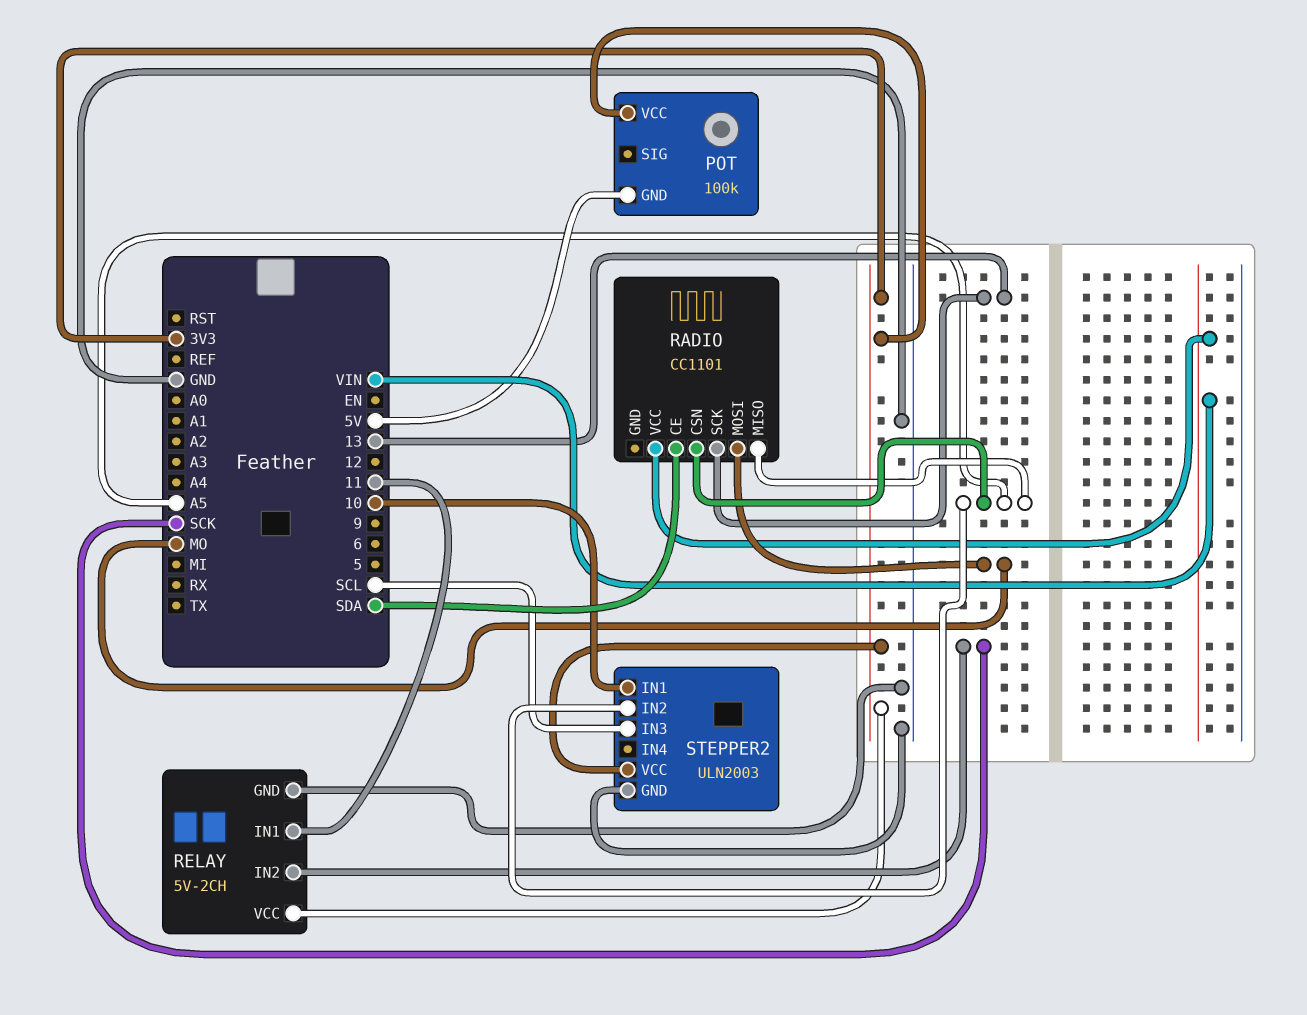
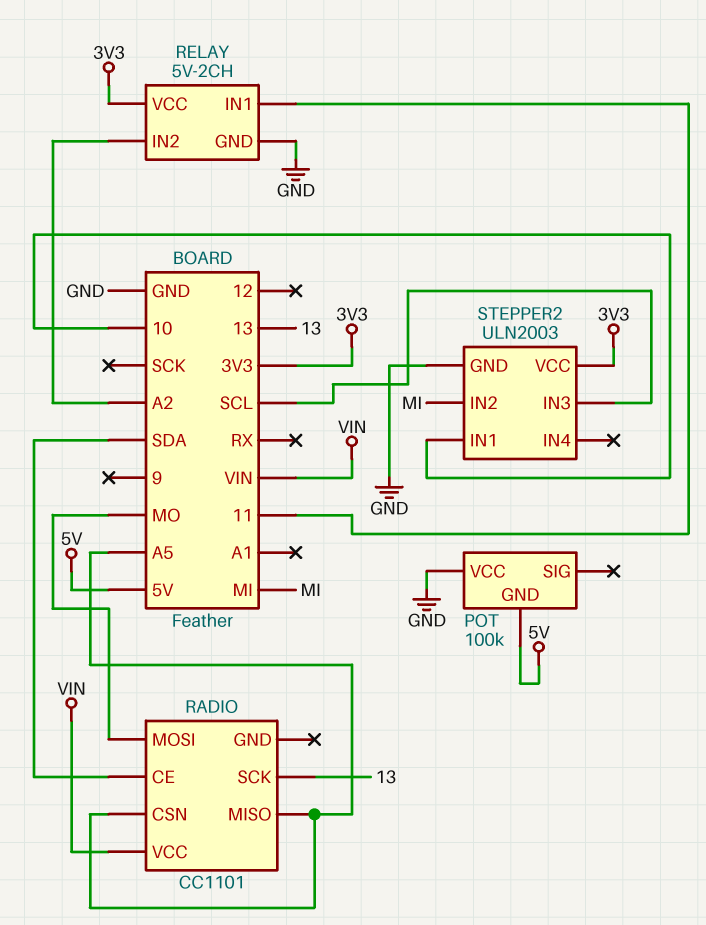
POT pin VCC: 3V3 -> GND
RELAY pin IN2: SCK -> A2
STEPPER2 pin IN2: A5 -> MI

